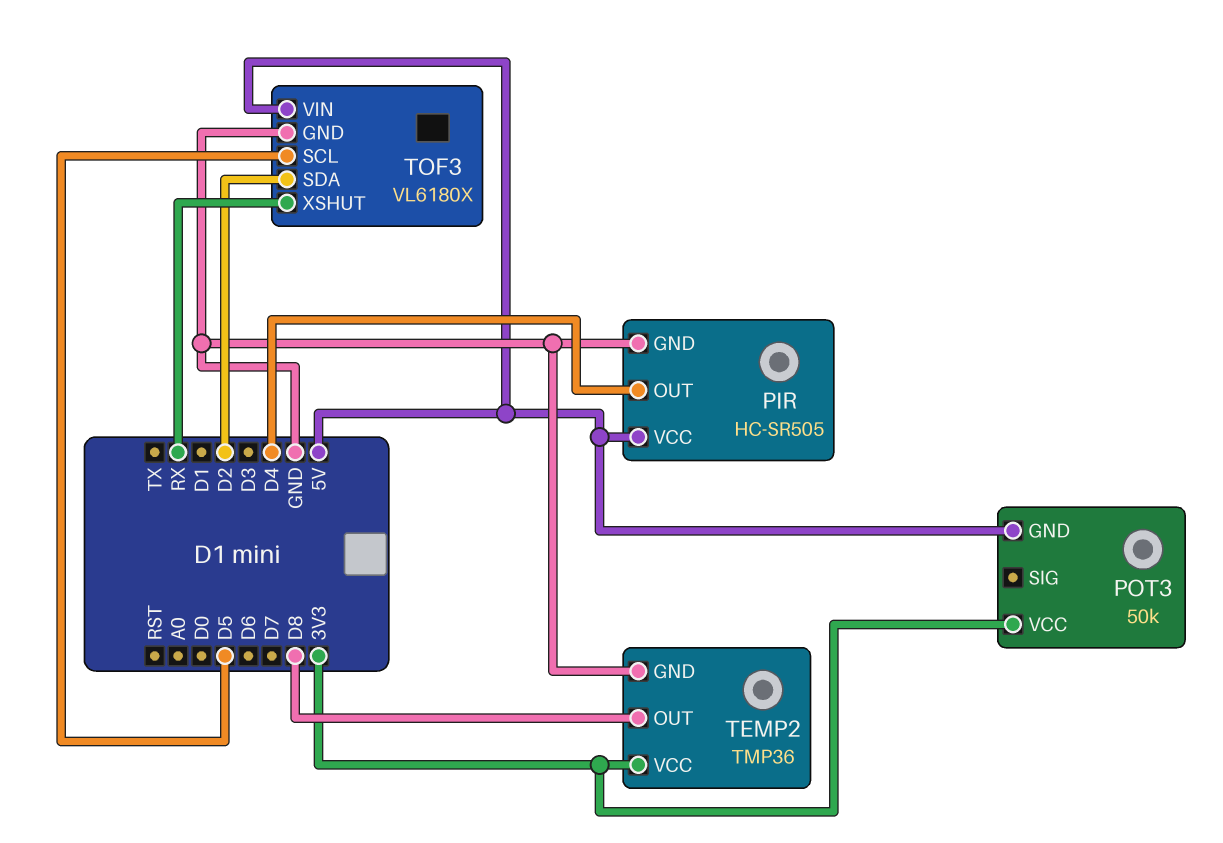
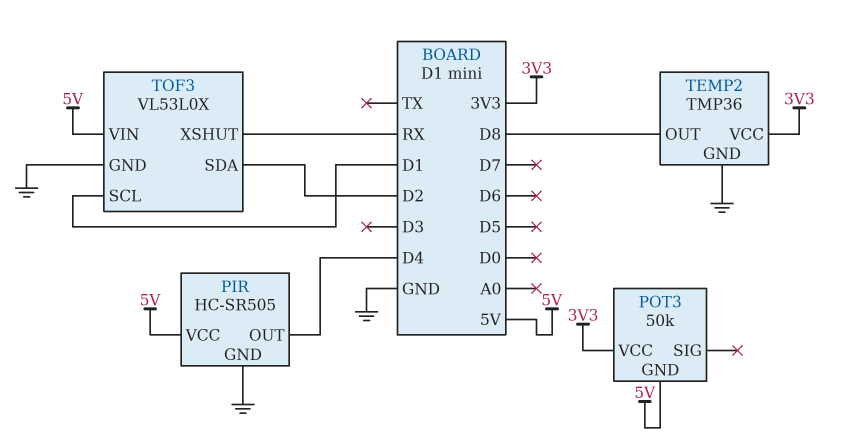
TOF3: VL6180X -> VL53L0X
TOF3 pin SCL: D5 -> D1

